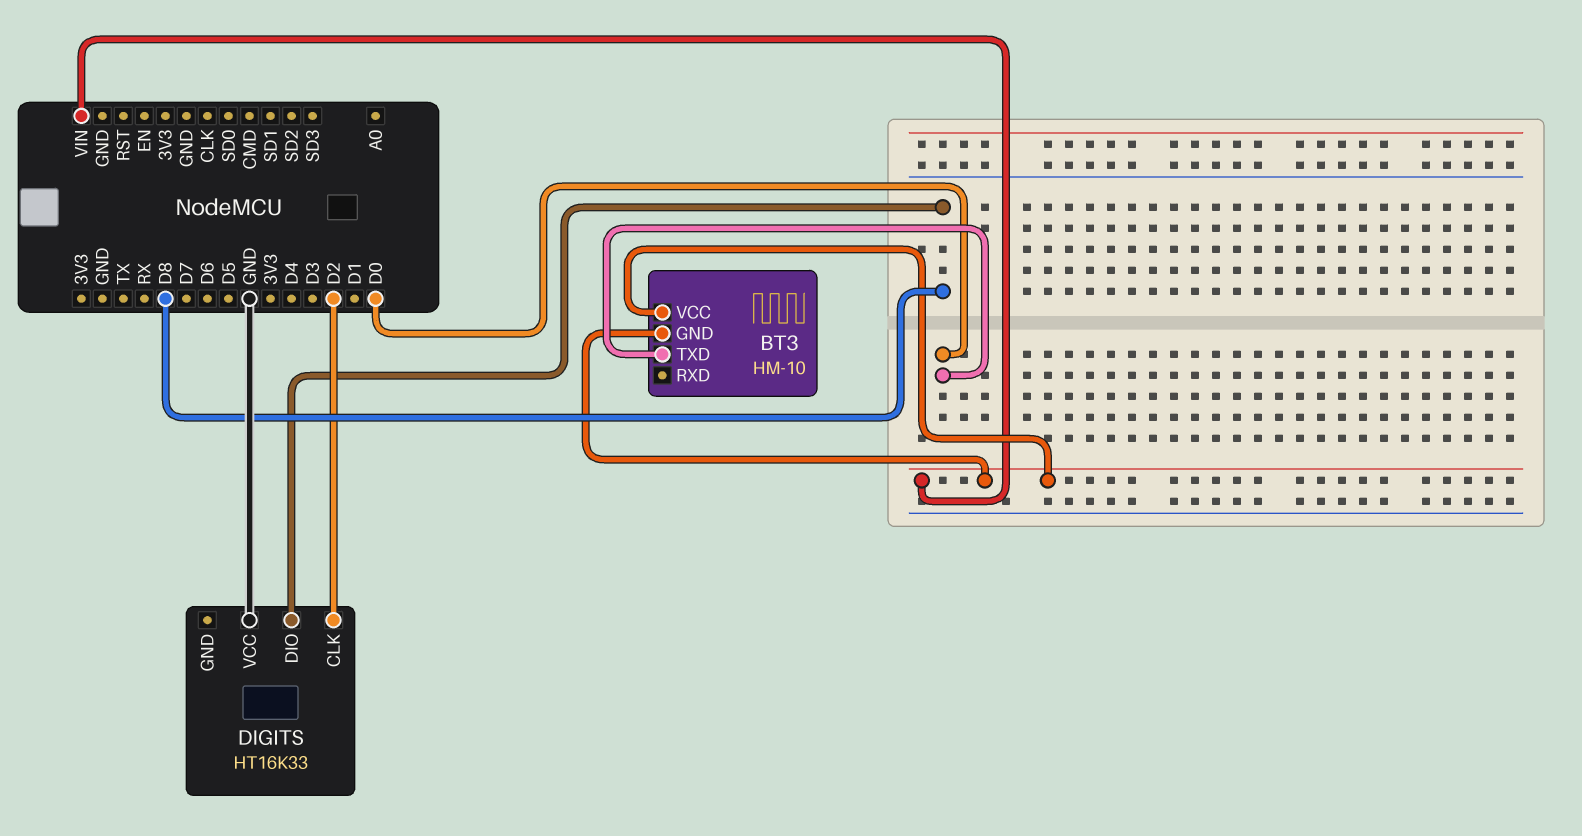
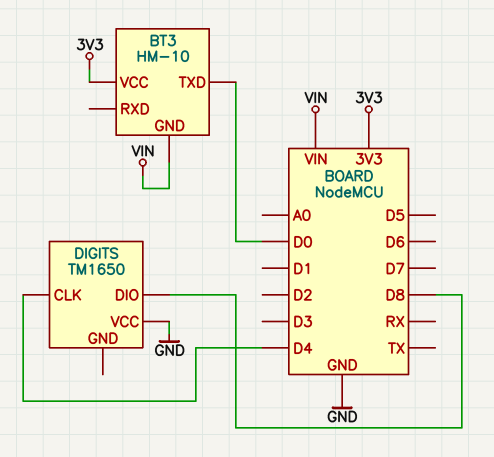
BT3 pin VCC: VIN -> 3V3
DIGITS: HT16K33 -> TM1650
DIGITS pin CLK: D2 -> D4

